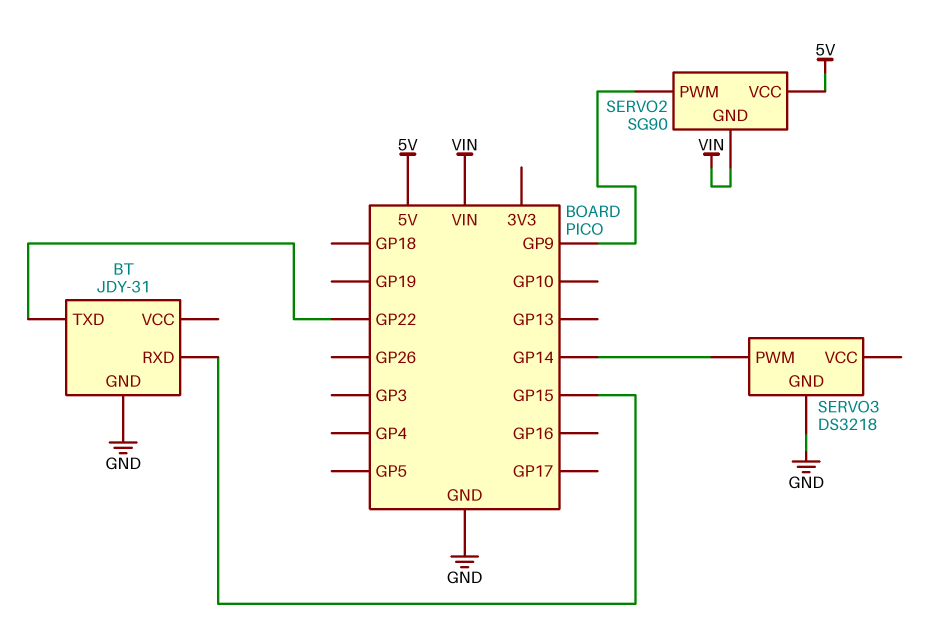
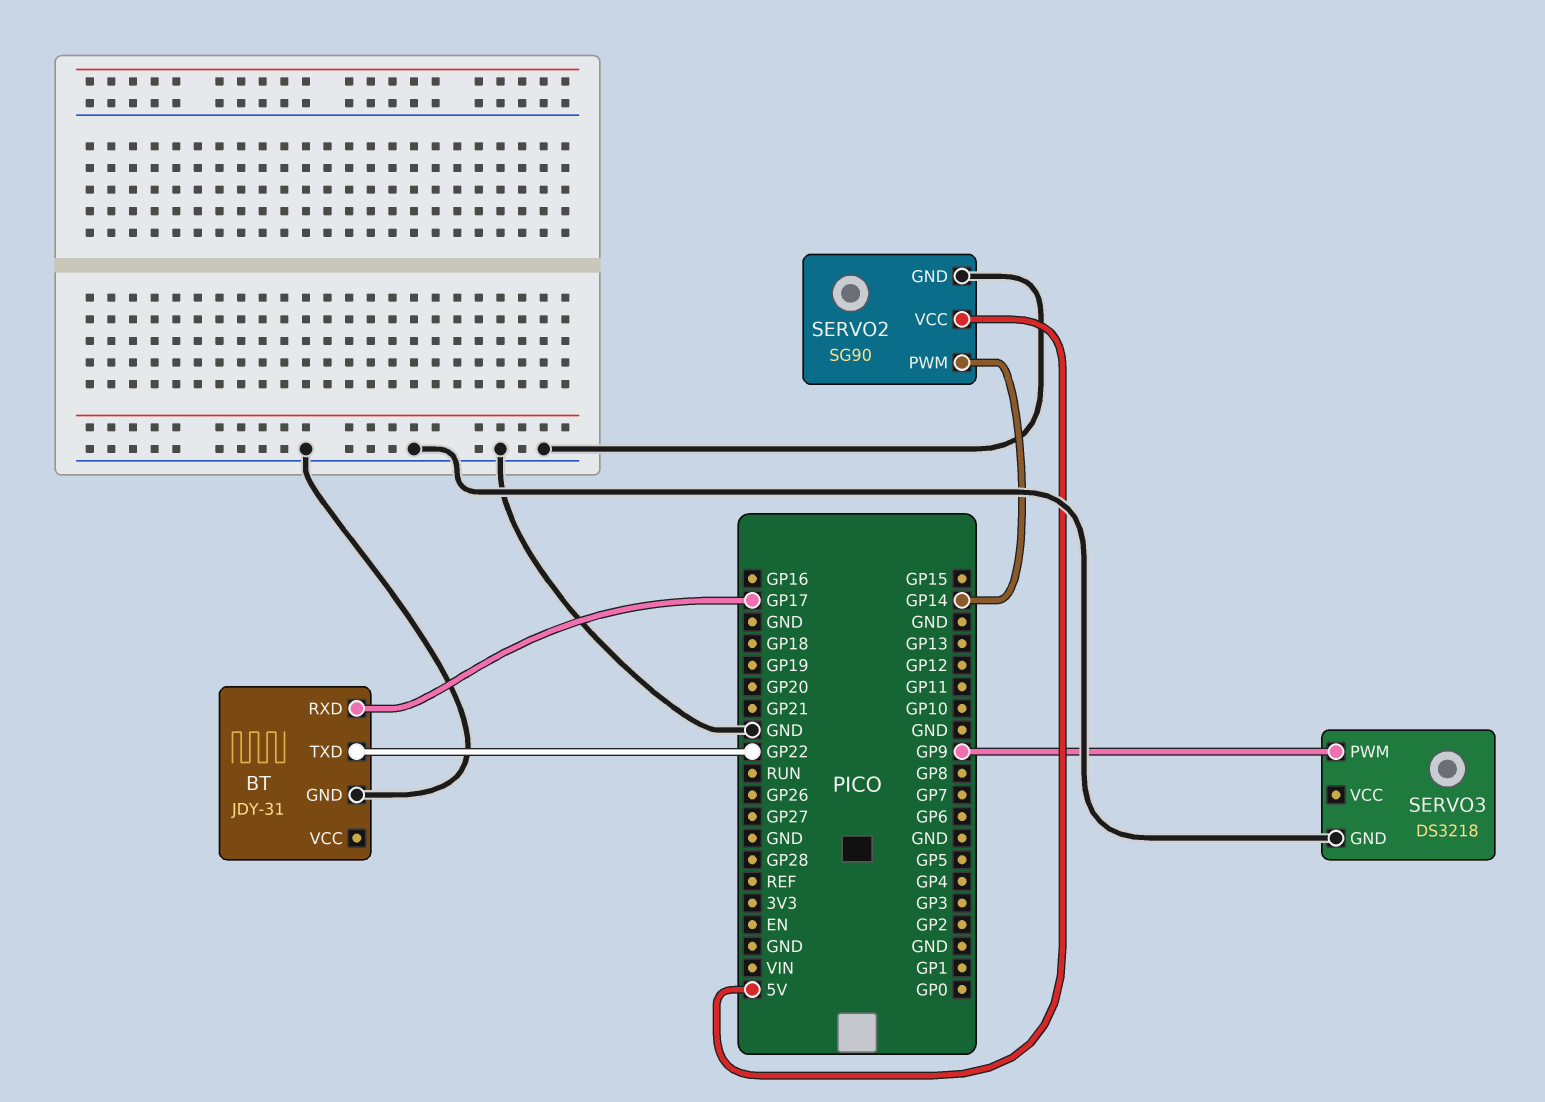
BT pin RXD: GP15 -> GP17
SERVO2 pin GND: VIN -> GND
SERVO2 pin PWM: GP9 -> GP14
SERVO3 pin PWM: GP14 -> GP9

